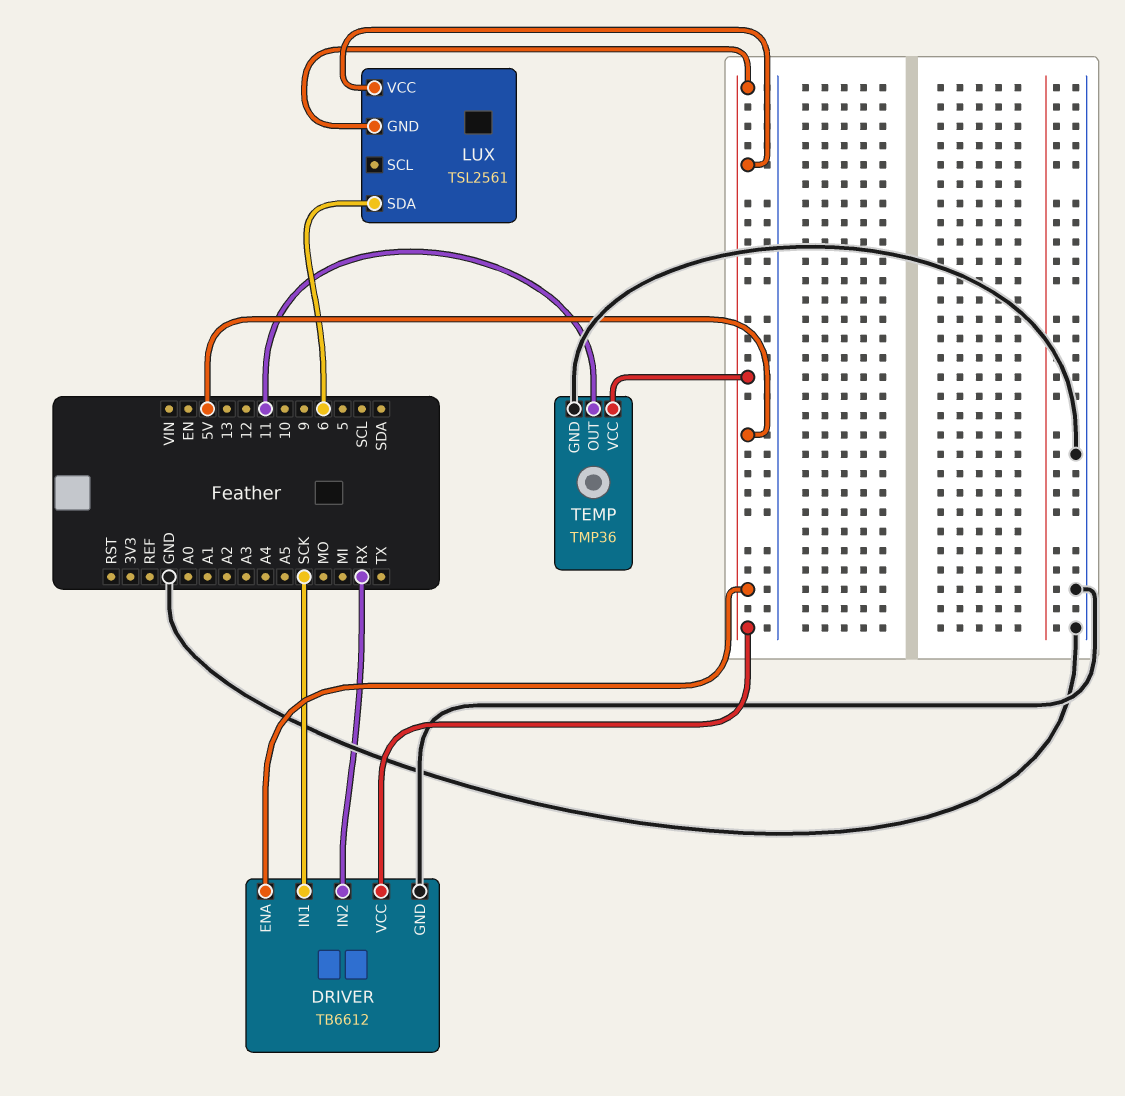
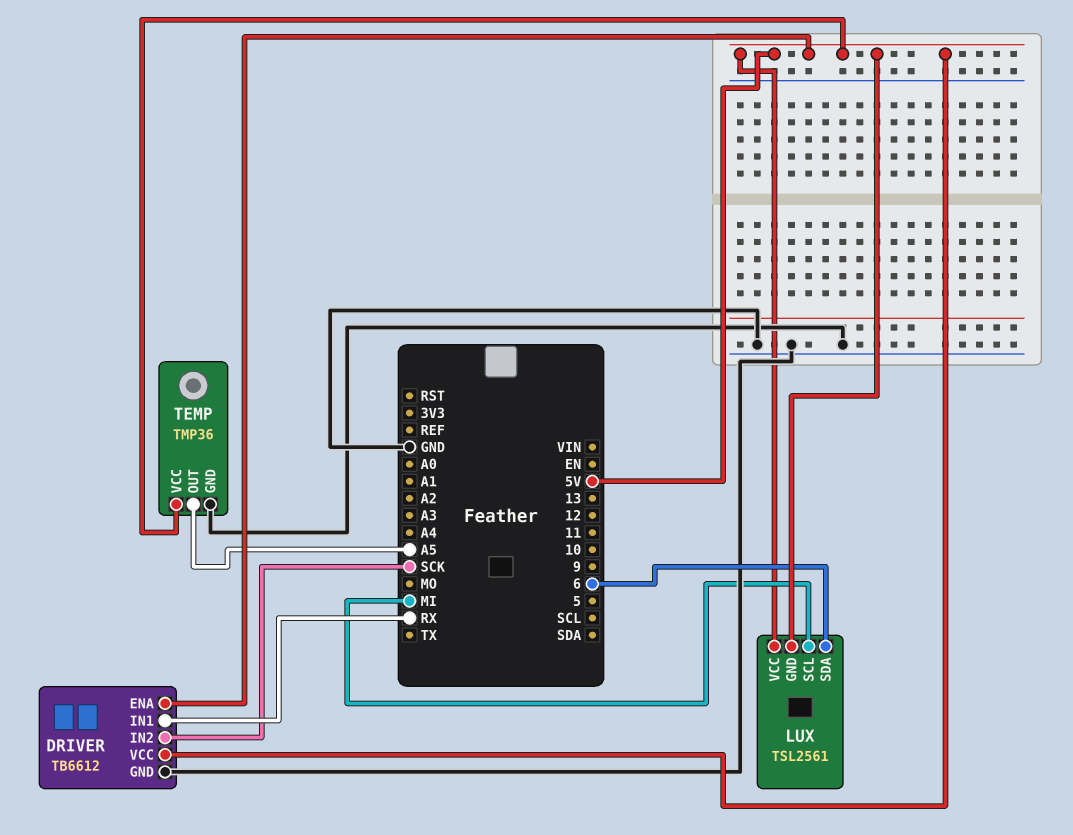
DRIVER pin IN1: SCK -> RX
DRIVER pin IN2: RX -> SCK
LUX pin SCL: none -> MI
TEMP pin OUT: 11 -> A5

